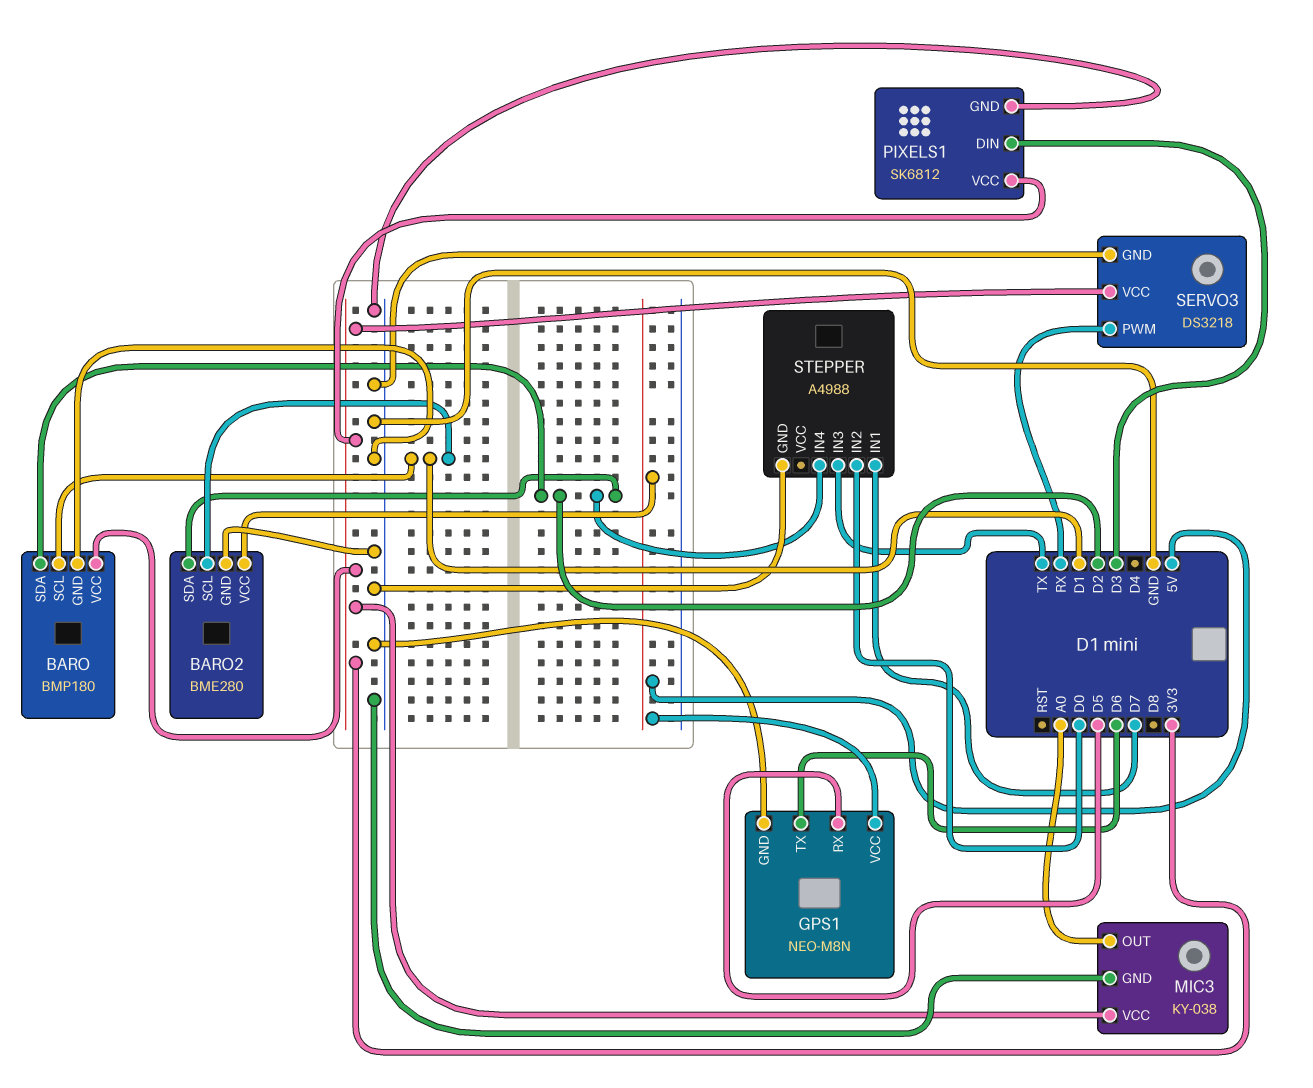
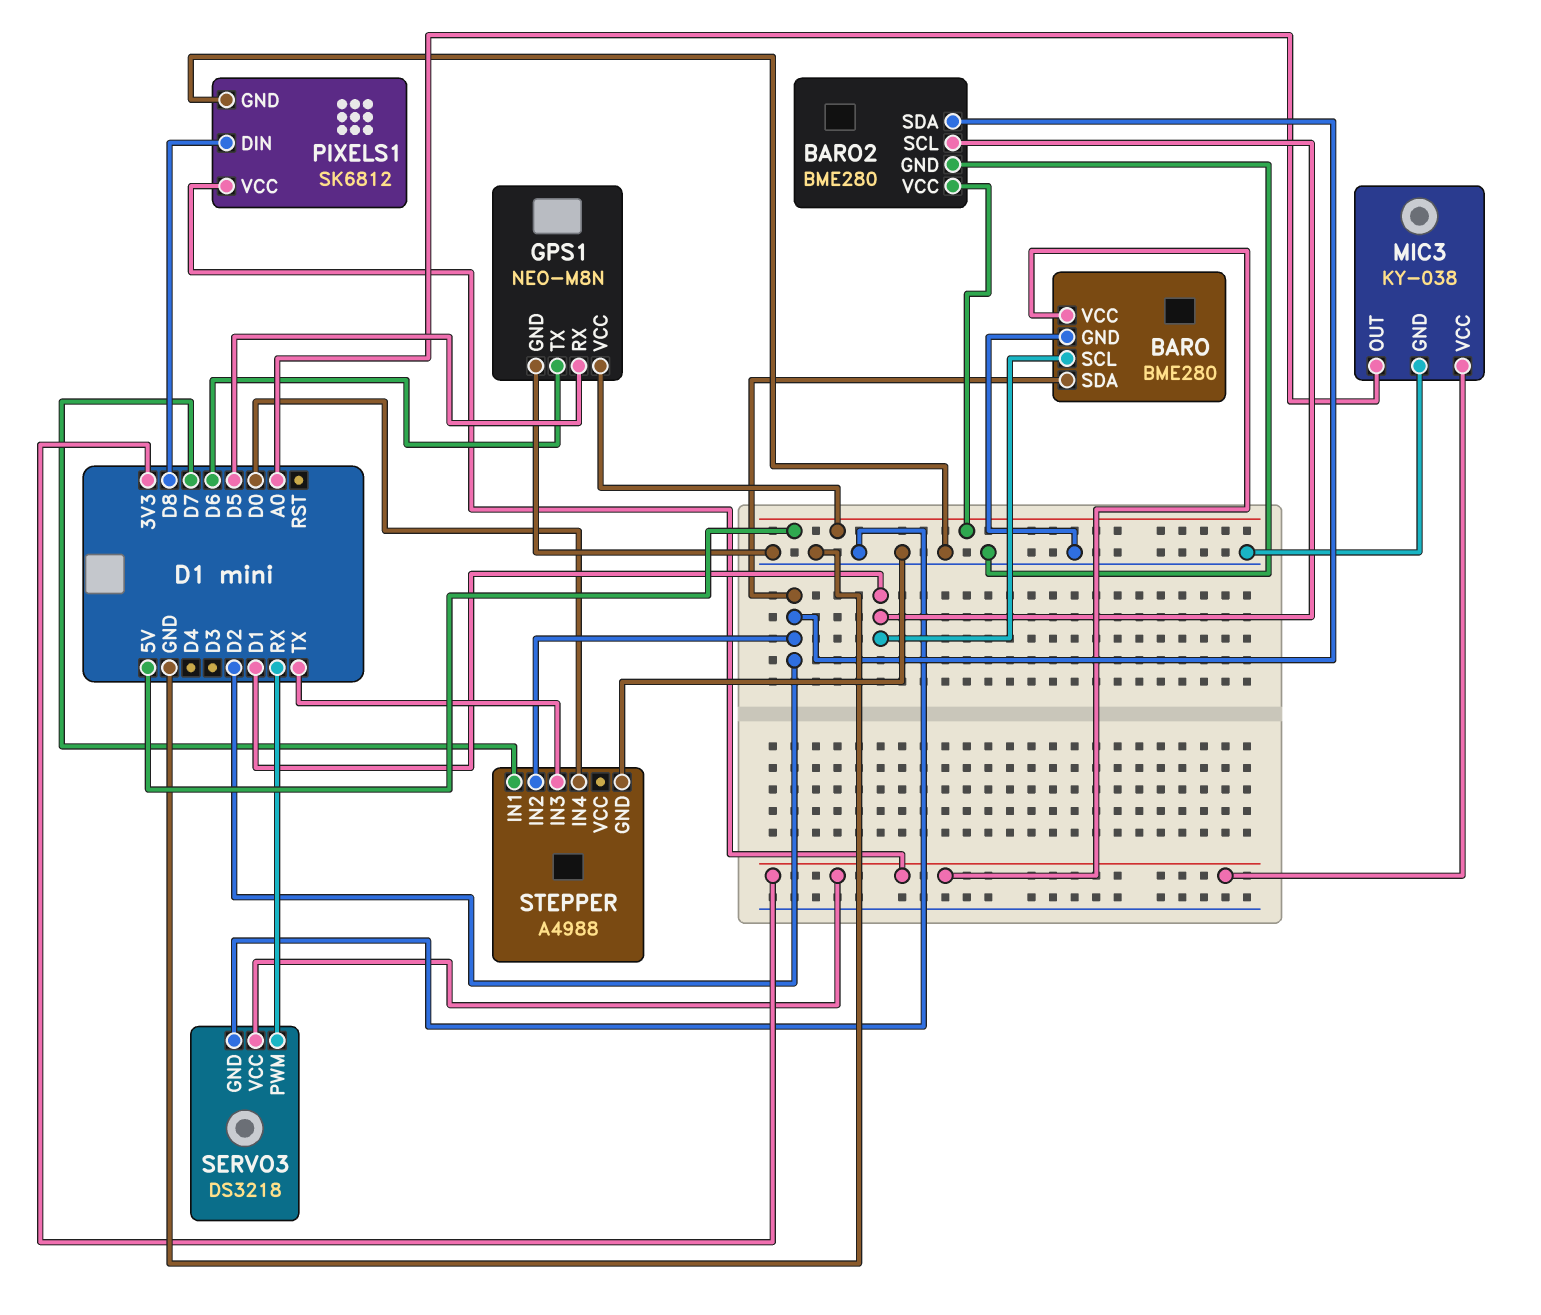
BARO: BMP180 -> BME280
PIXELS1 pin DIN: D3 -> D8
STEPPER pin IN2: D0 -> D2
STEPPER pin IN4: D2 -> D0

